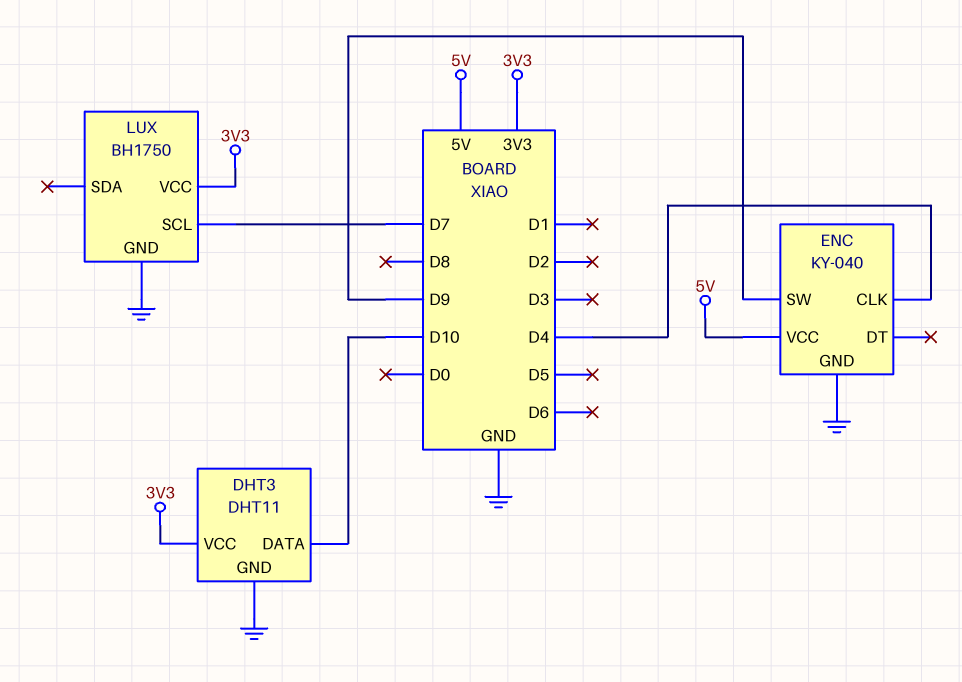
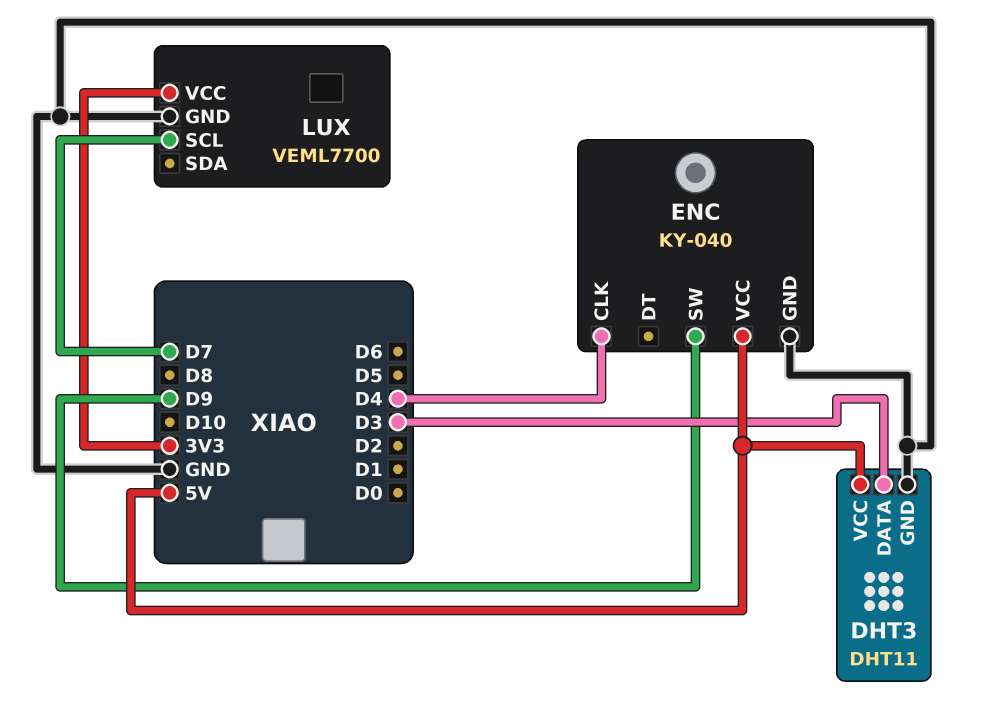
DHT3 pin DATA: D10 -> D3
DHT3 pin VCC: 3V3 -> 5V
LUX: BH1750 -> VEML7700

